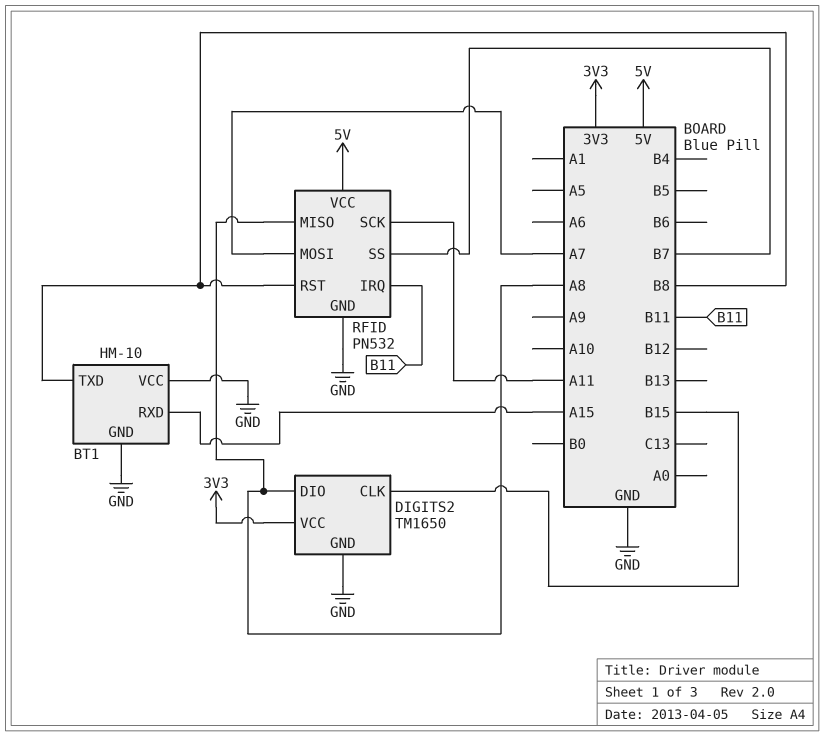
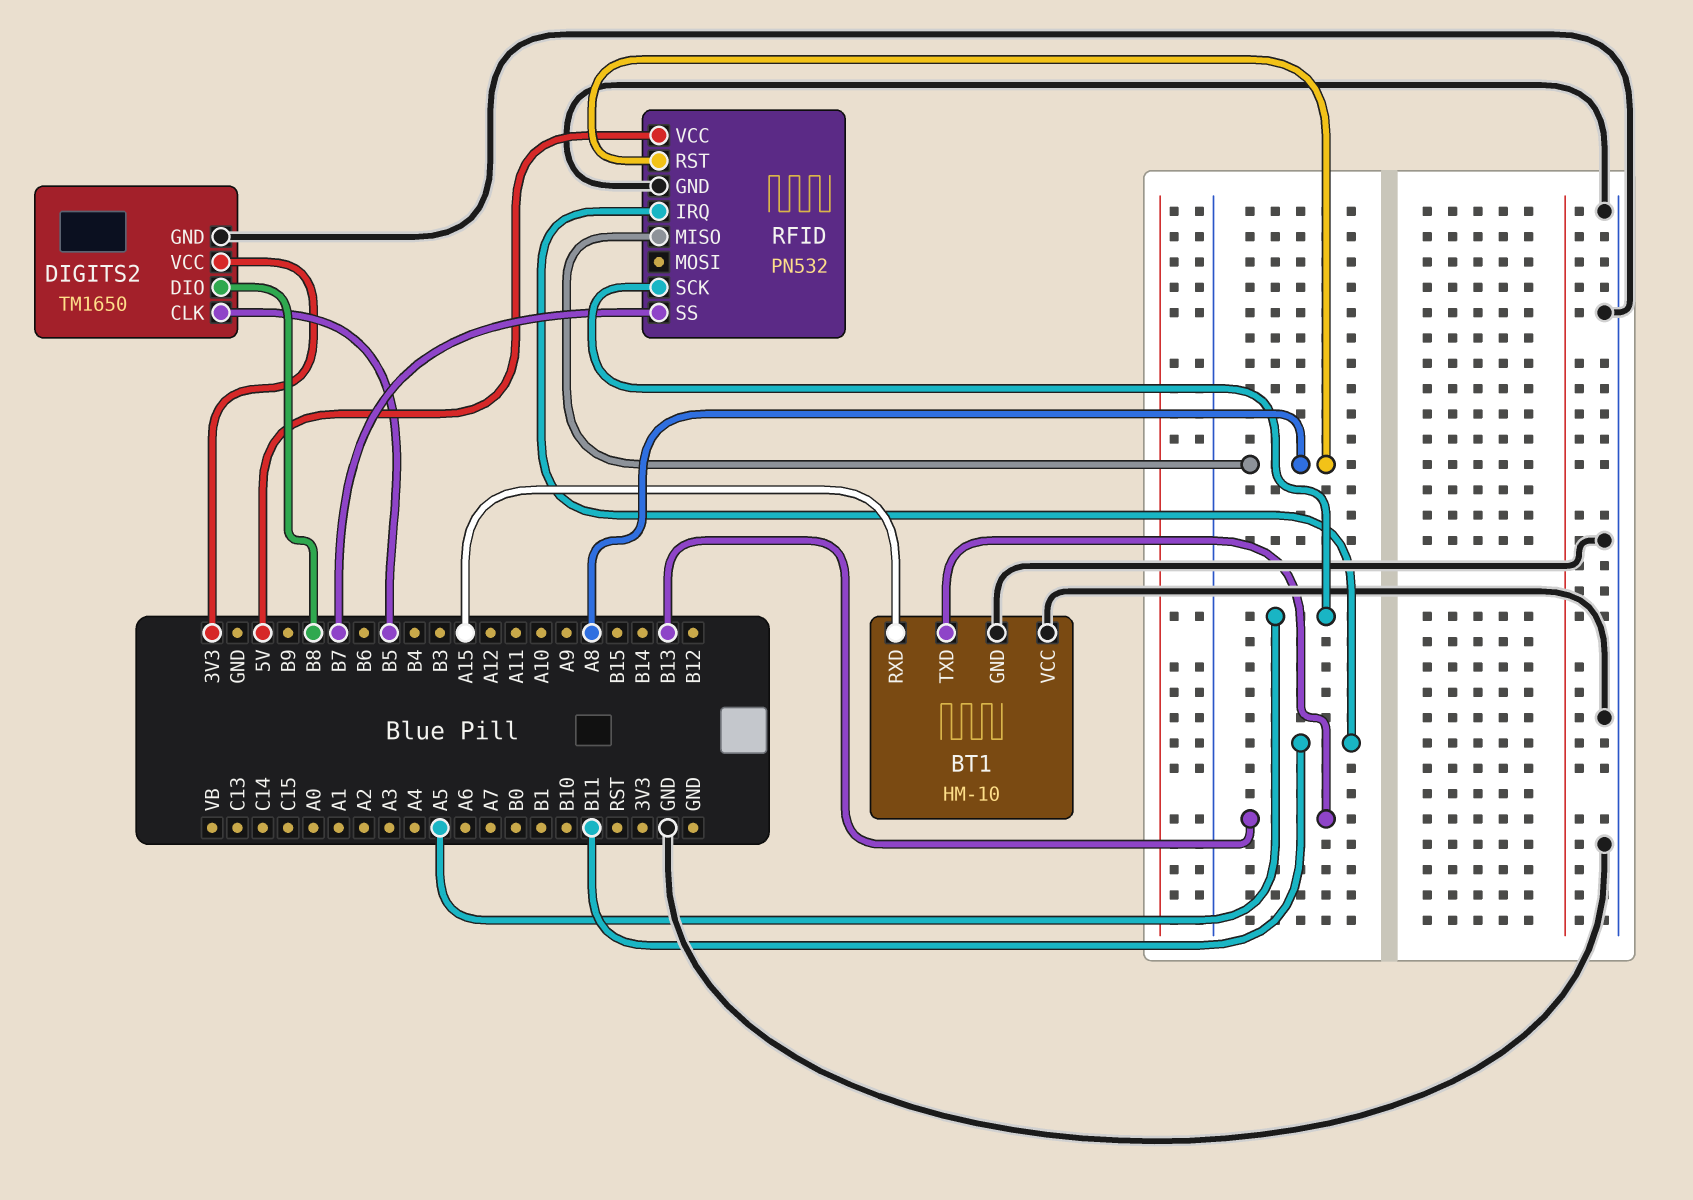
BT1 pin TXD: B8 -> B13
DIGITS2 pin CLK: B15 -> B5
DIGITS2 pin DIO: A8 -> B8
RFID pin MOSI: A7 -> none
RFID pin RST: B8 -> A8
RFID pin SCK: A11 -> A5

